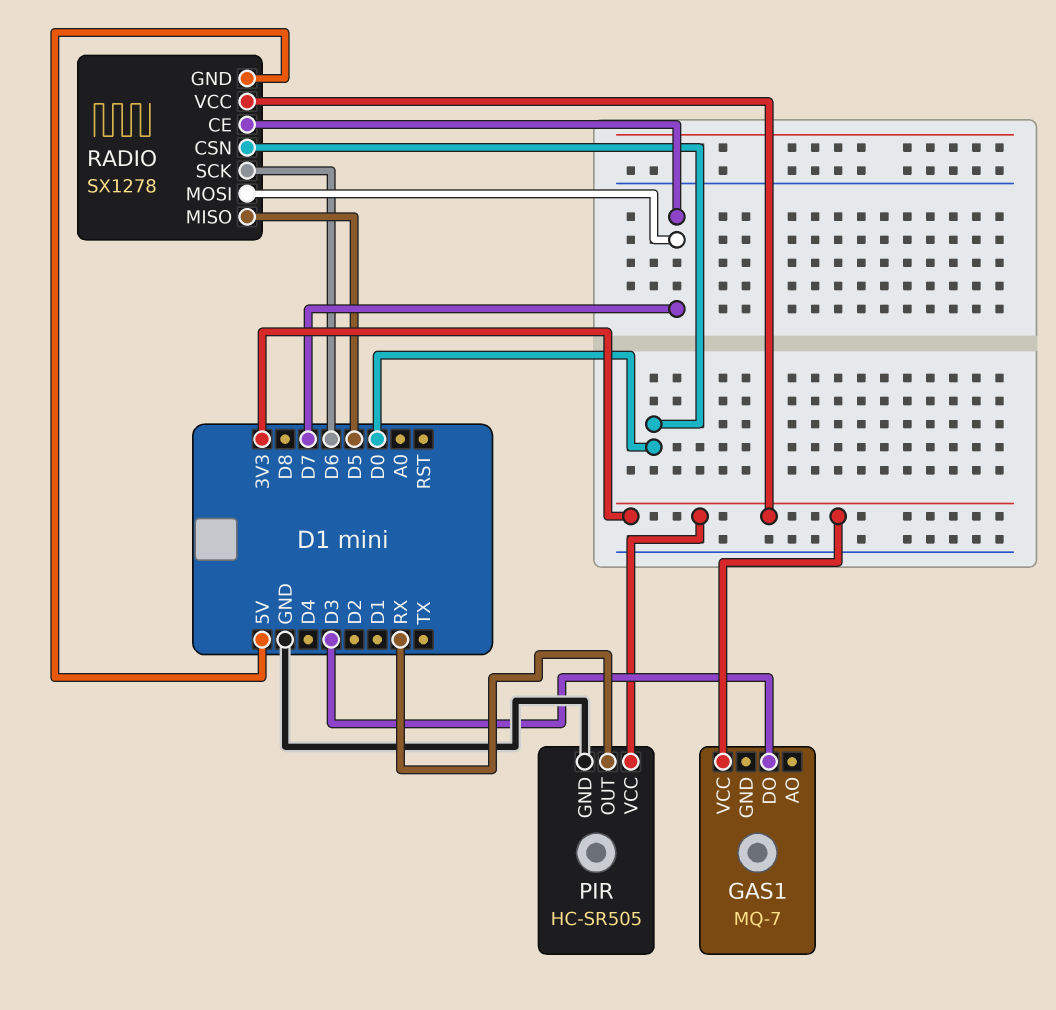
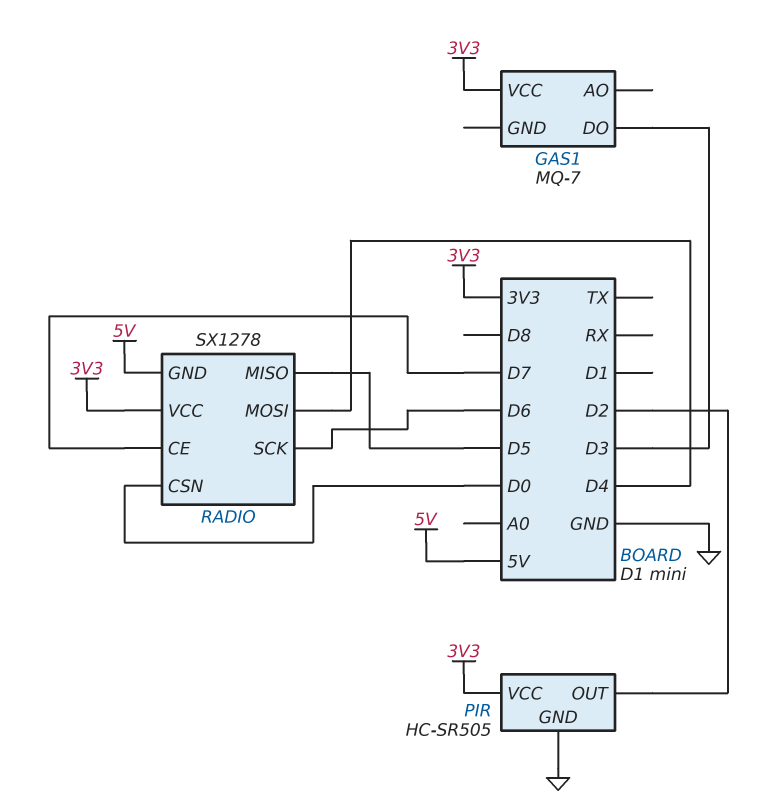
PIR pin OUT: RX -> D2
RADIO pin MOSI: D7 -> D4

